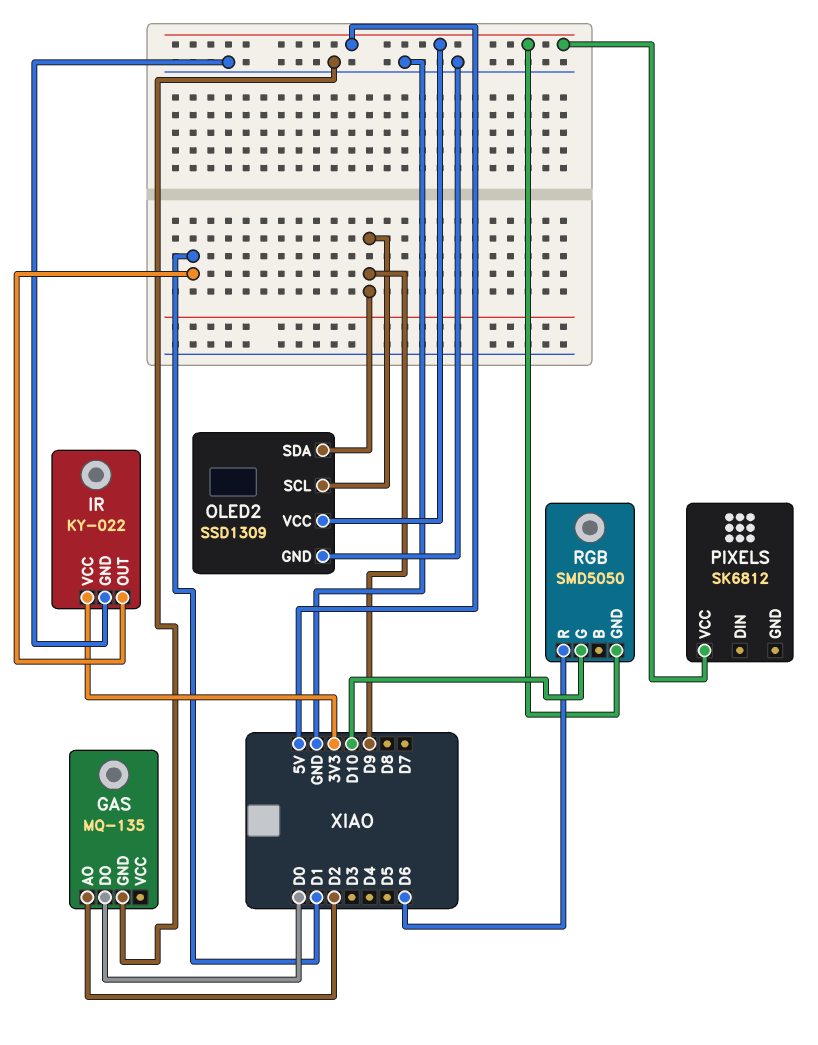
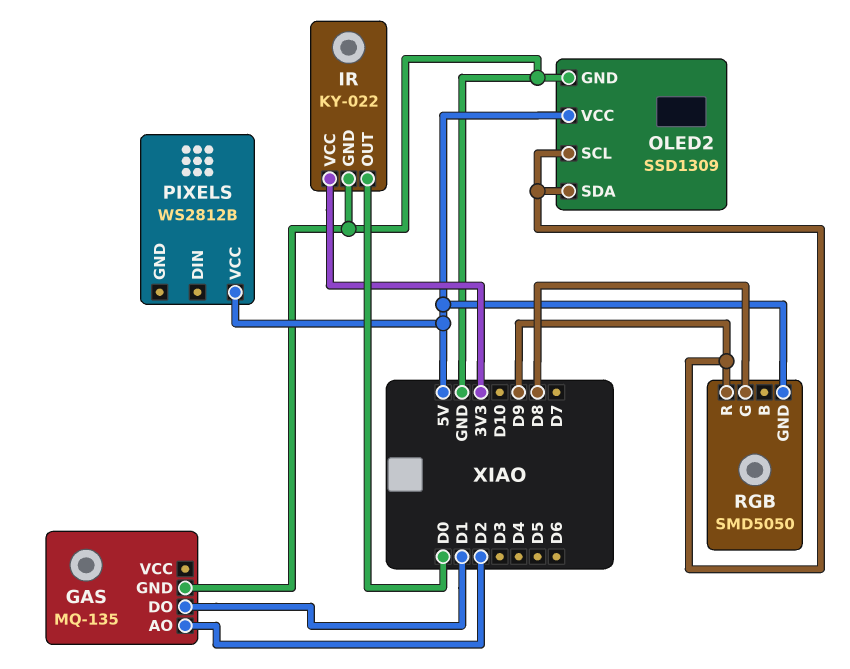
GAS pin DO: D0 -> D1
IR pin OUT: D1 -> D0
PIXELS: SK6812 -> WS2812B
RGB pin G: D10 -> D8
RGB pin R: D6 -> D9

